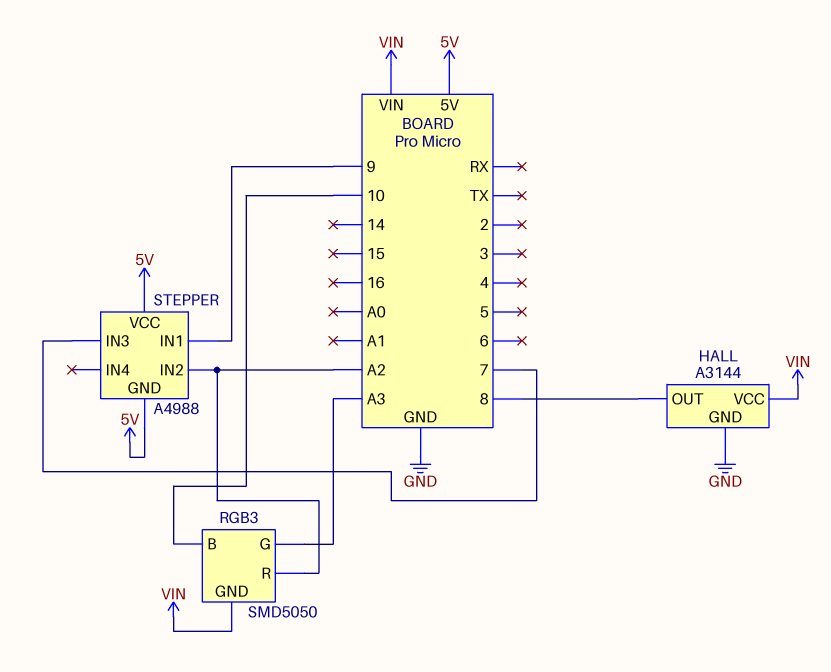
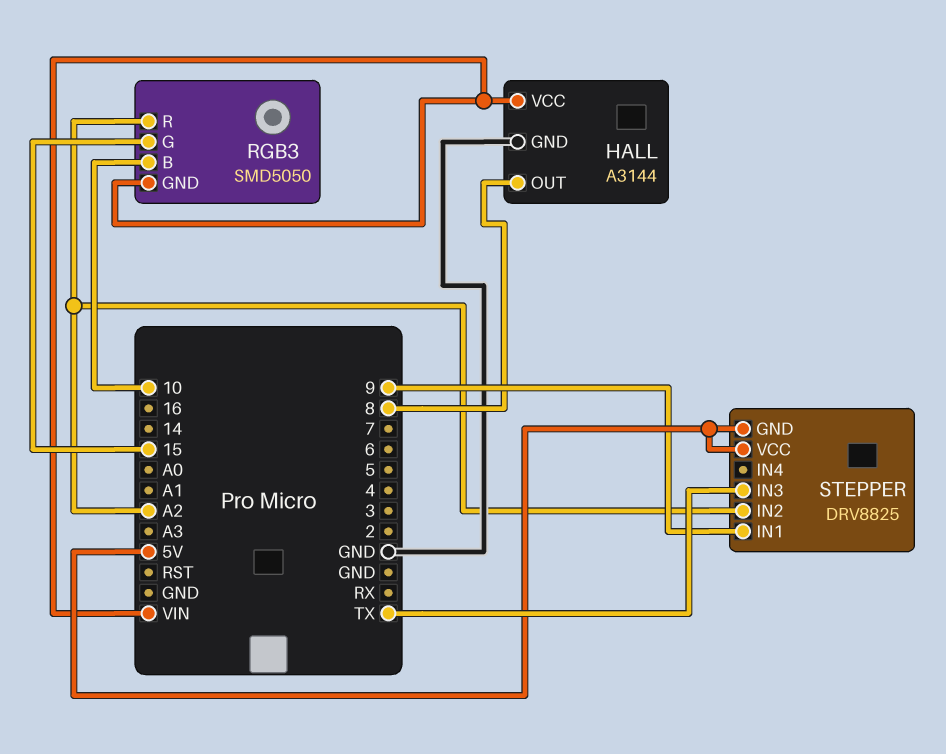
RGB3 pin G: A3 -> 15
STEPPER: A4988 -> DRV8825
STEPPER pin IN3: 7 -> TX

